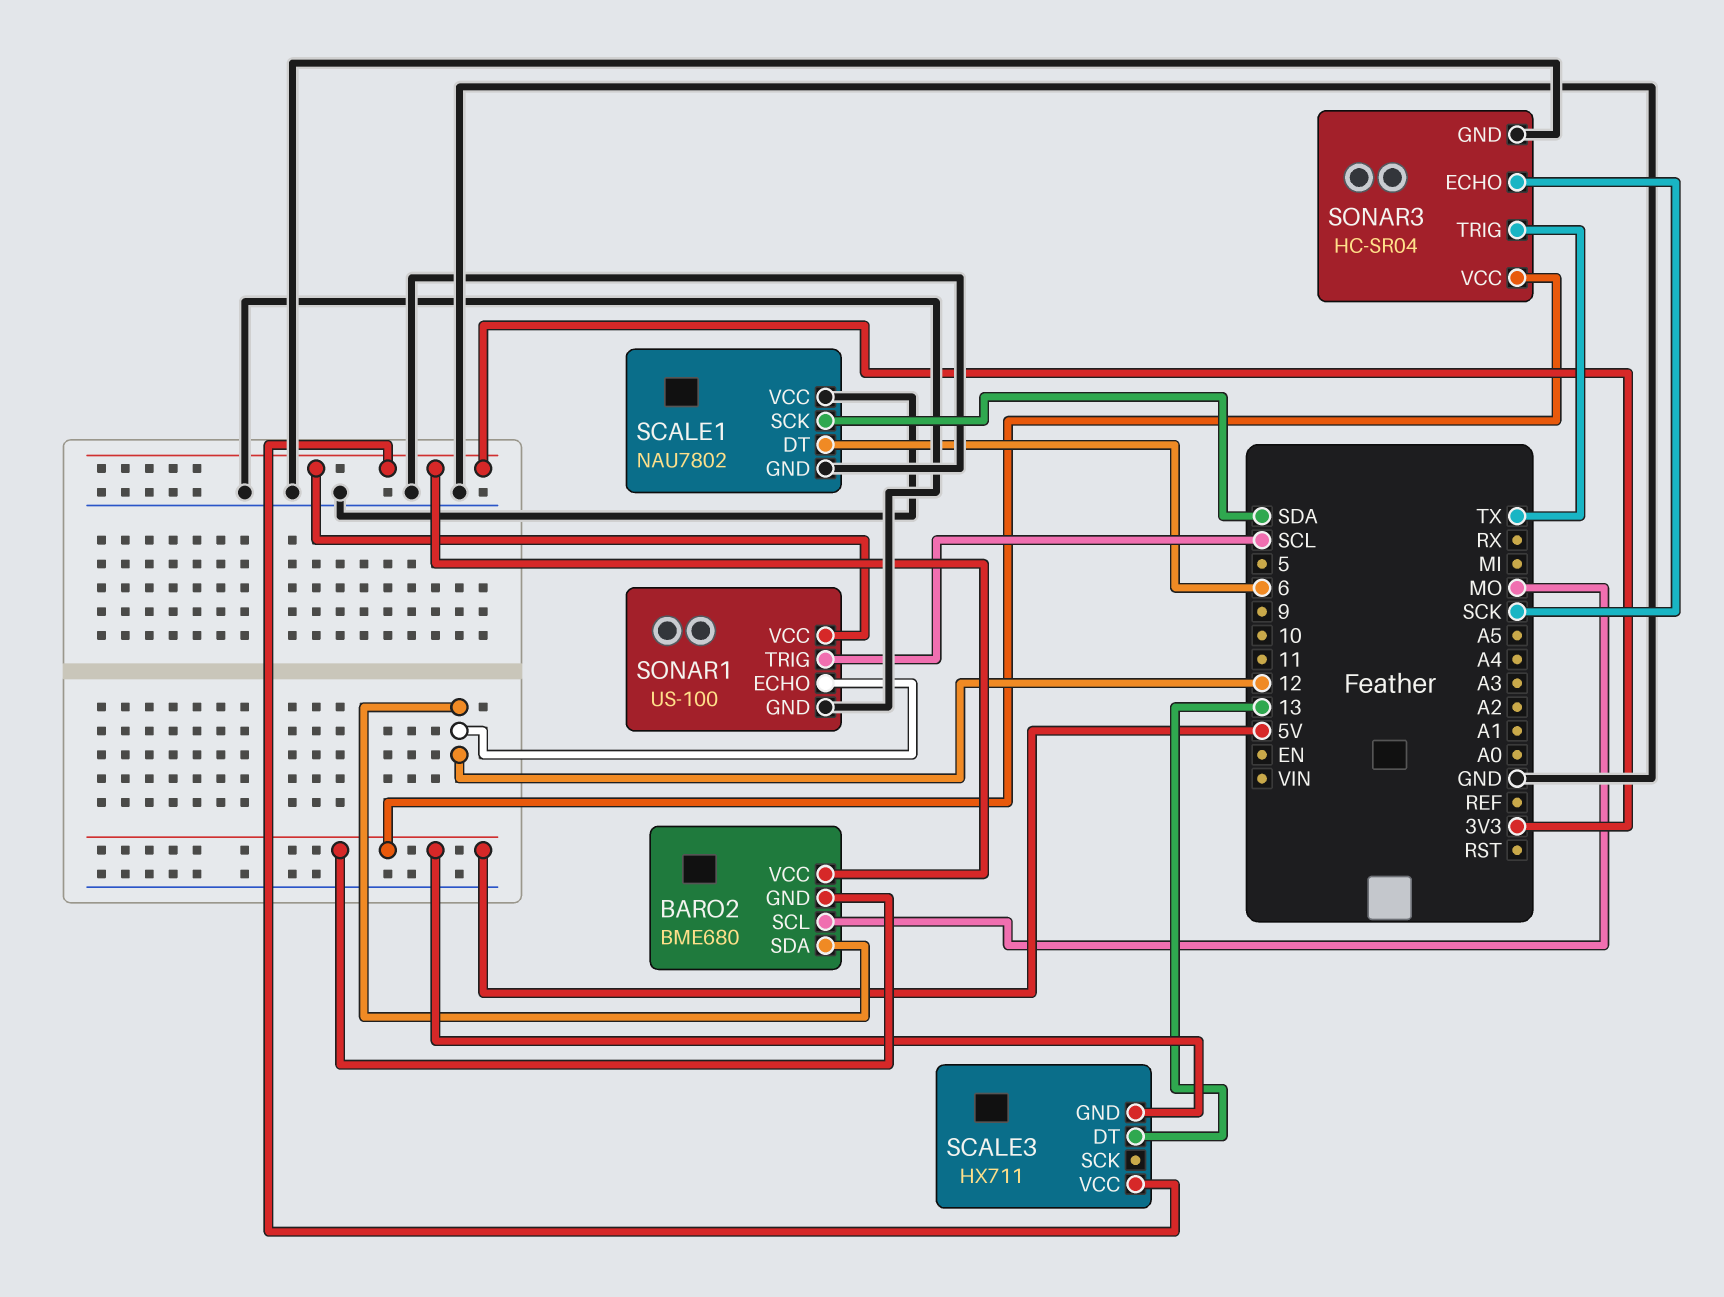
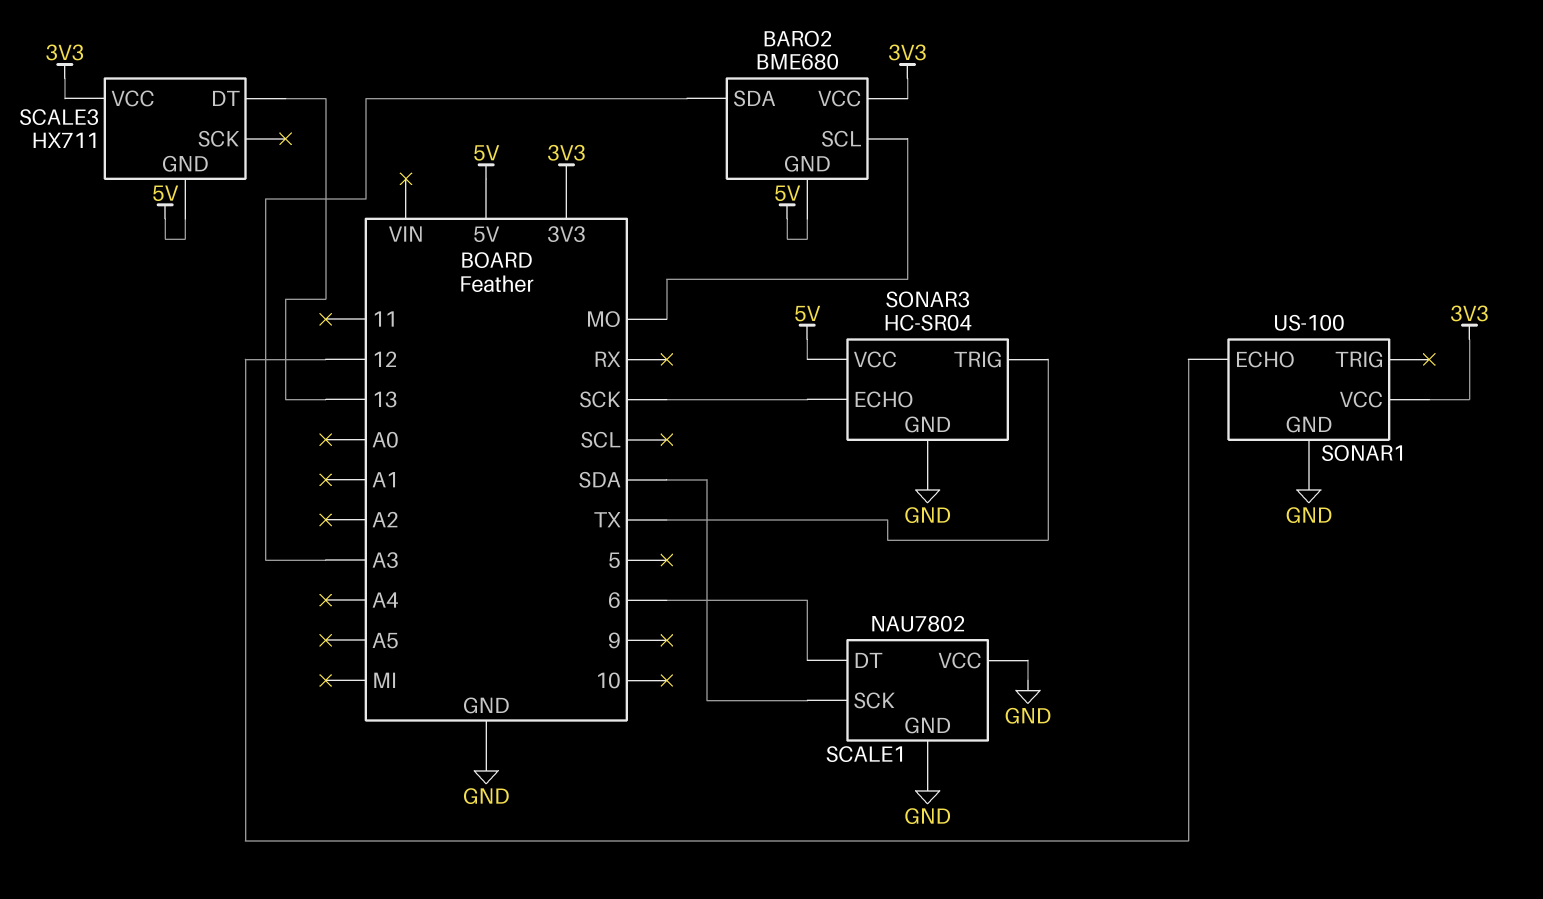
BARO2 pin SDA: 12 -> A3
SONAR1 pin TRIG: SCL -> none

